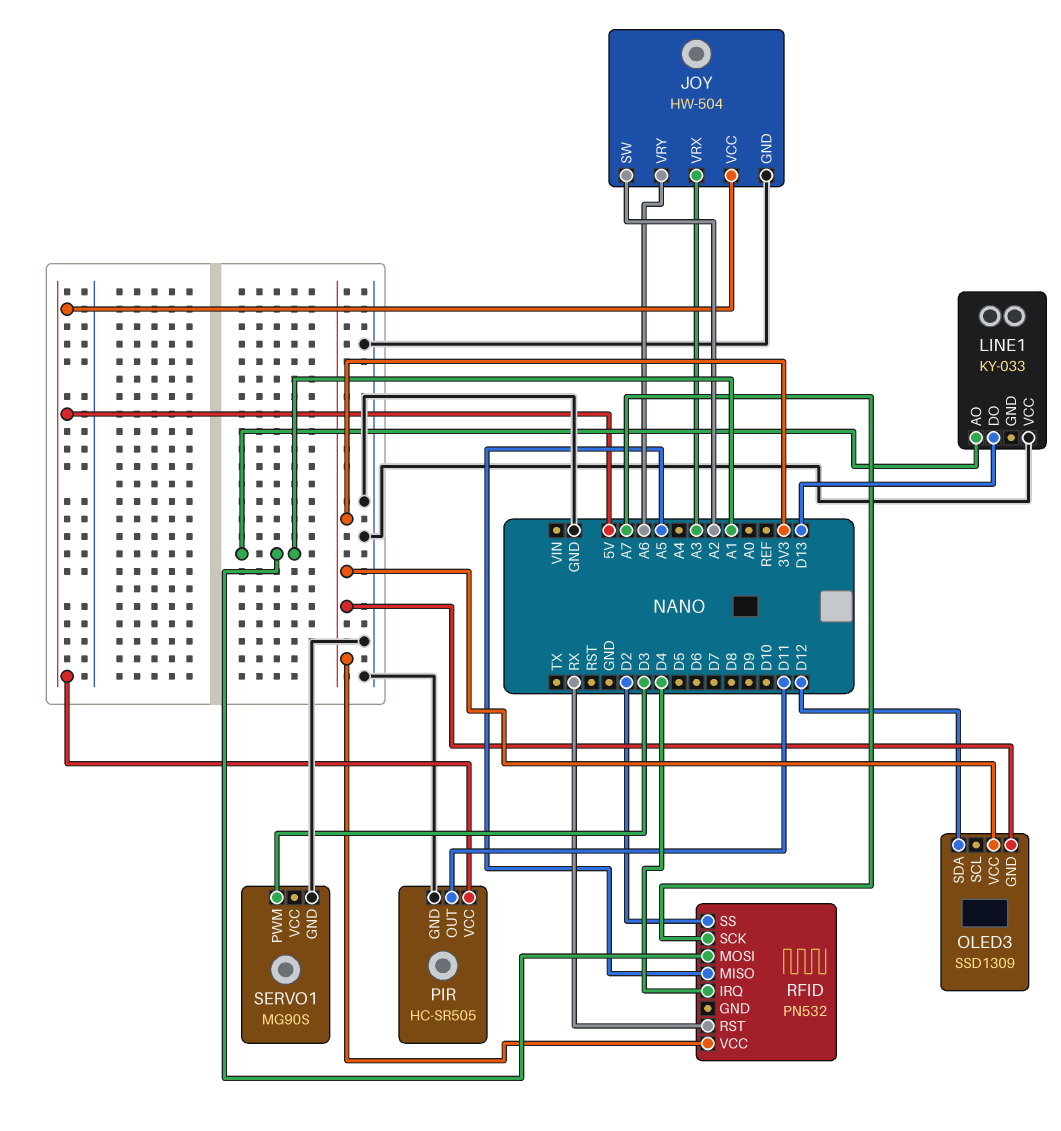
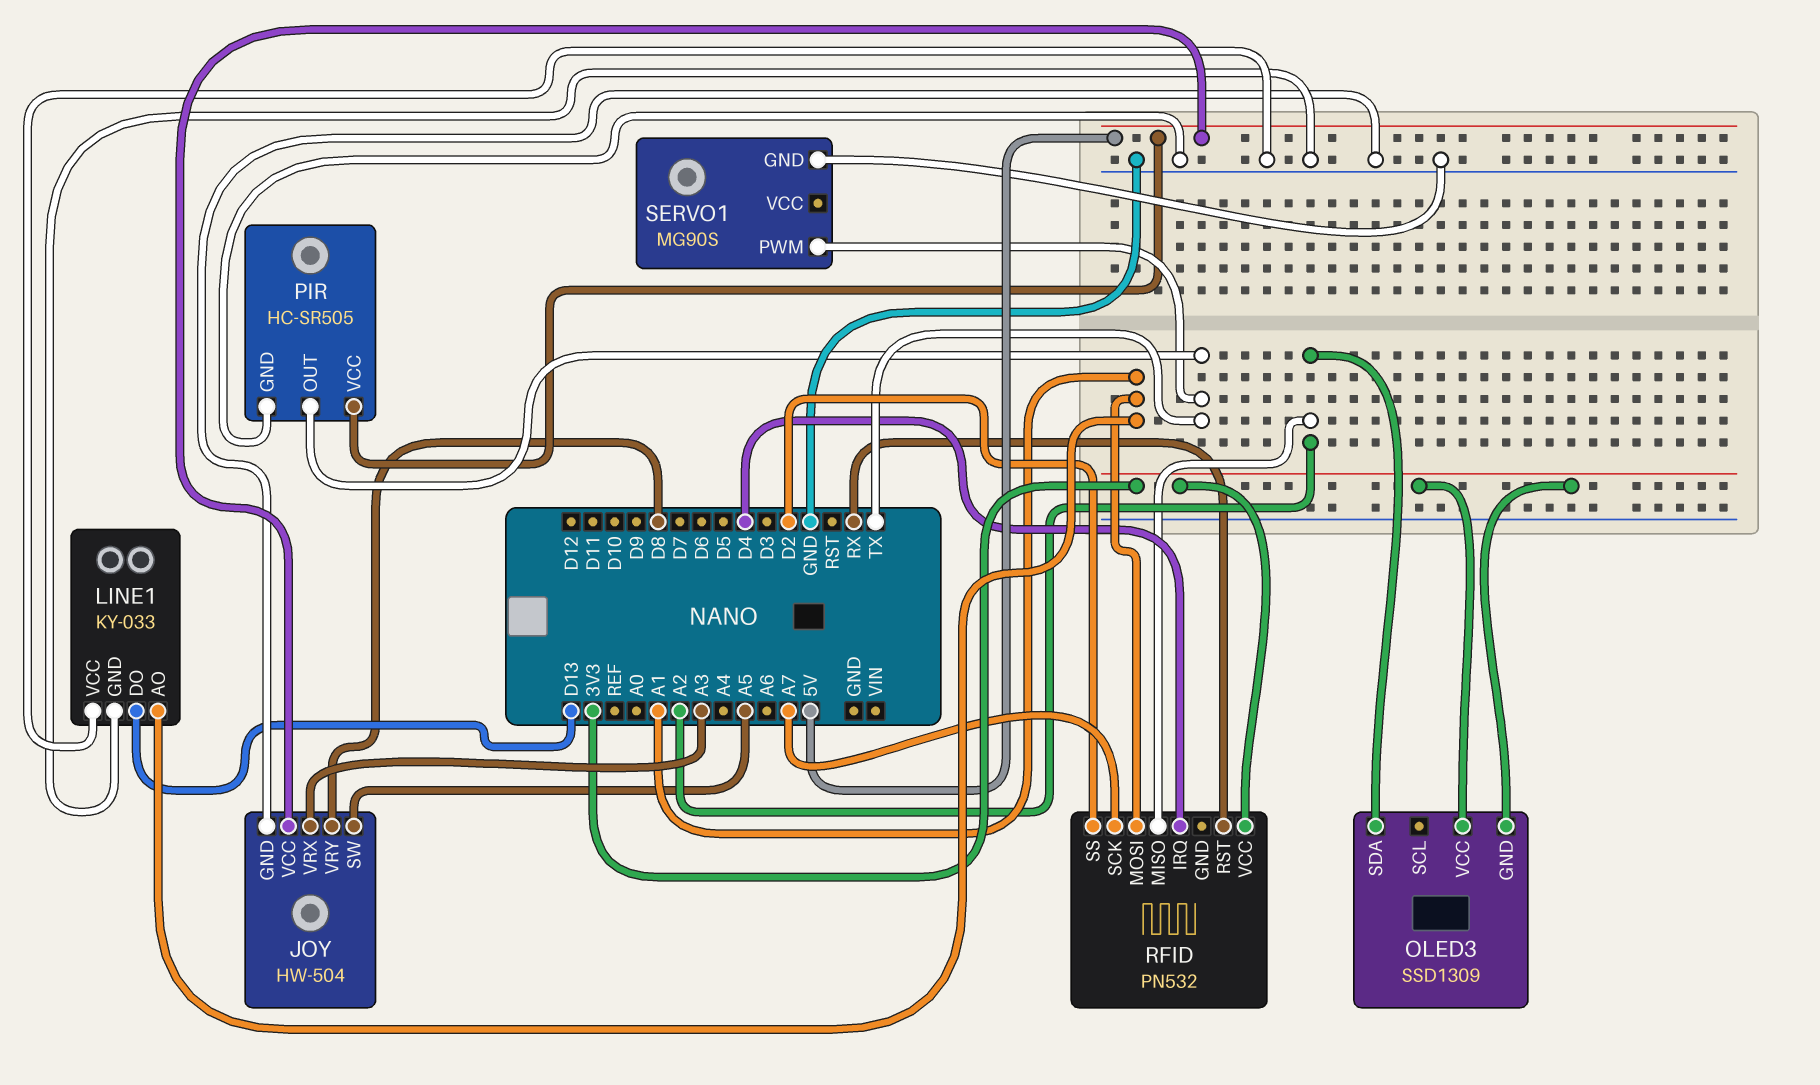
JOY pin SW: A2 -> A5
JOY pin VRY: A6 -> D8
LINE1 pin GND: none -> GND
OLED3 pin SDA: D12 -> A2
PIR pin OUT: D11 -> TX
RFID pin MISO: A5 -> A2
SERVO1 pin PWM: D3 -> TX

